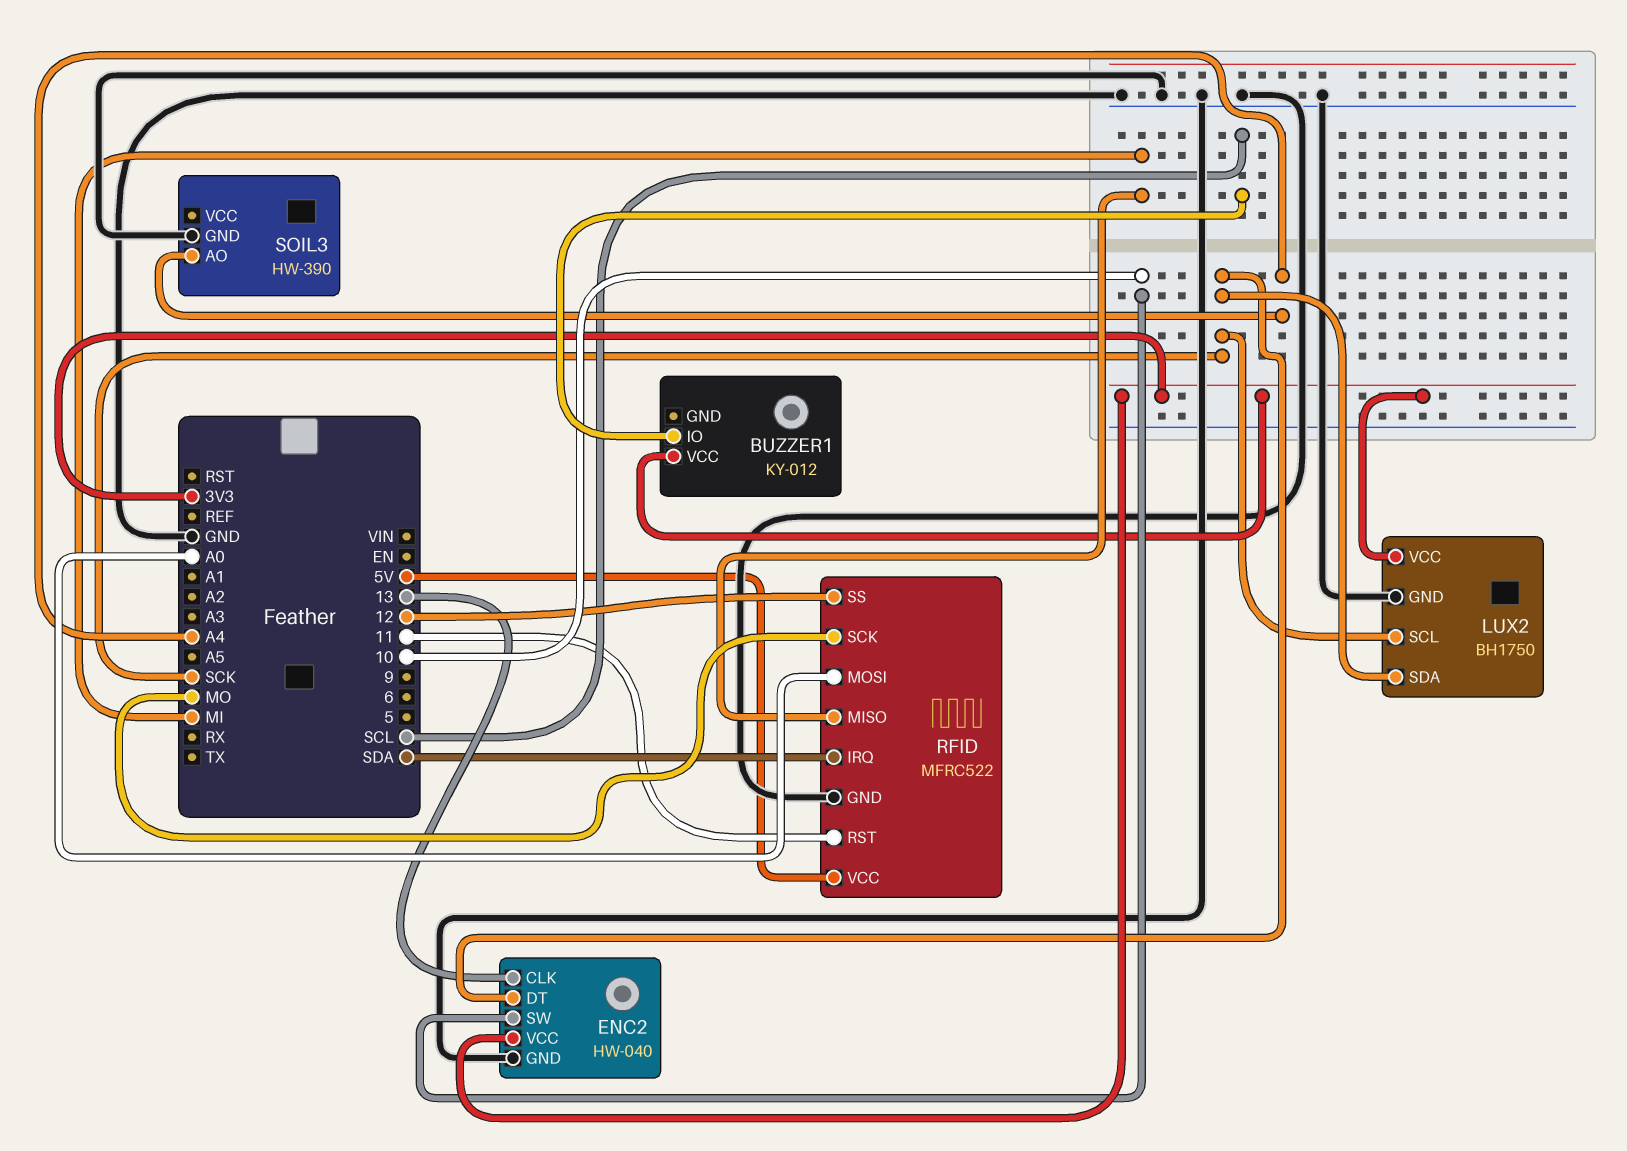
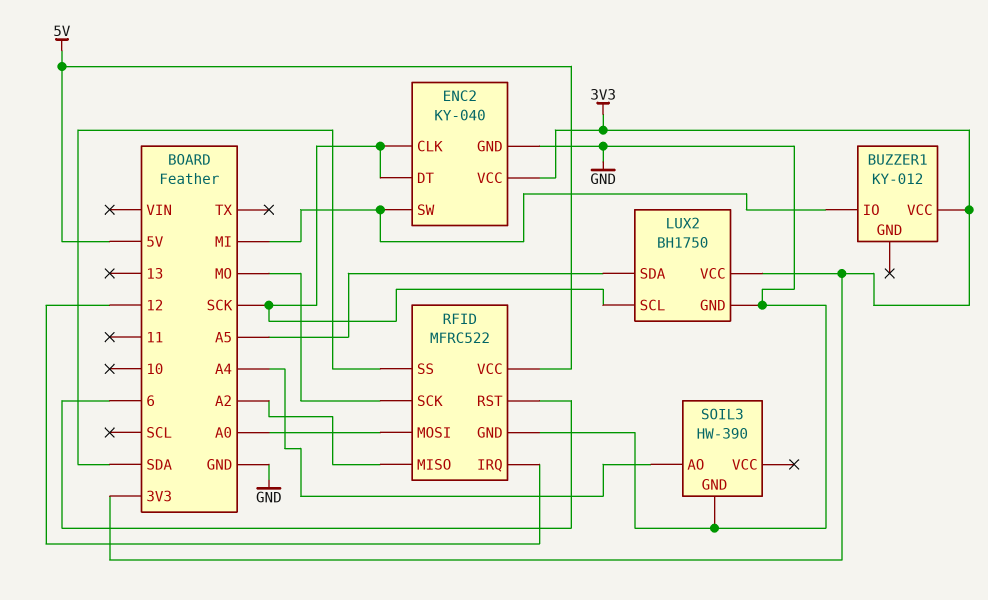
BUZZER1 pin IO: SCL -> MI
ENC2: HW-040 -> KY-040
ENC2 pin CLK: 13 -> SCK
ENC2 pin SW: 10 -> MI
LUX2 pin SDA: SCK -> A5
RFID pin IRQ: SDA -> 12
RFID pin MISO: MI -> A2
RFID pin RST: 11 -> 6
RFID pin SS: 12 -> SDA

